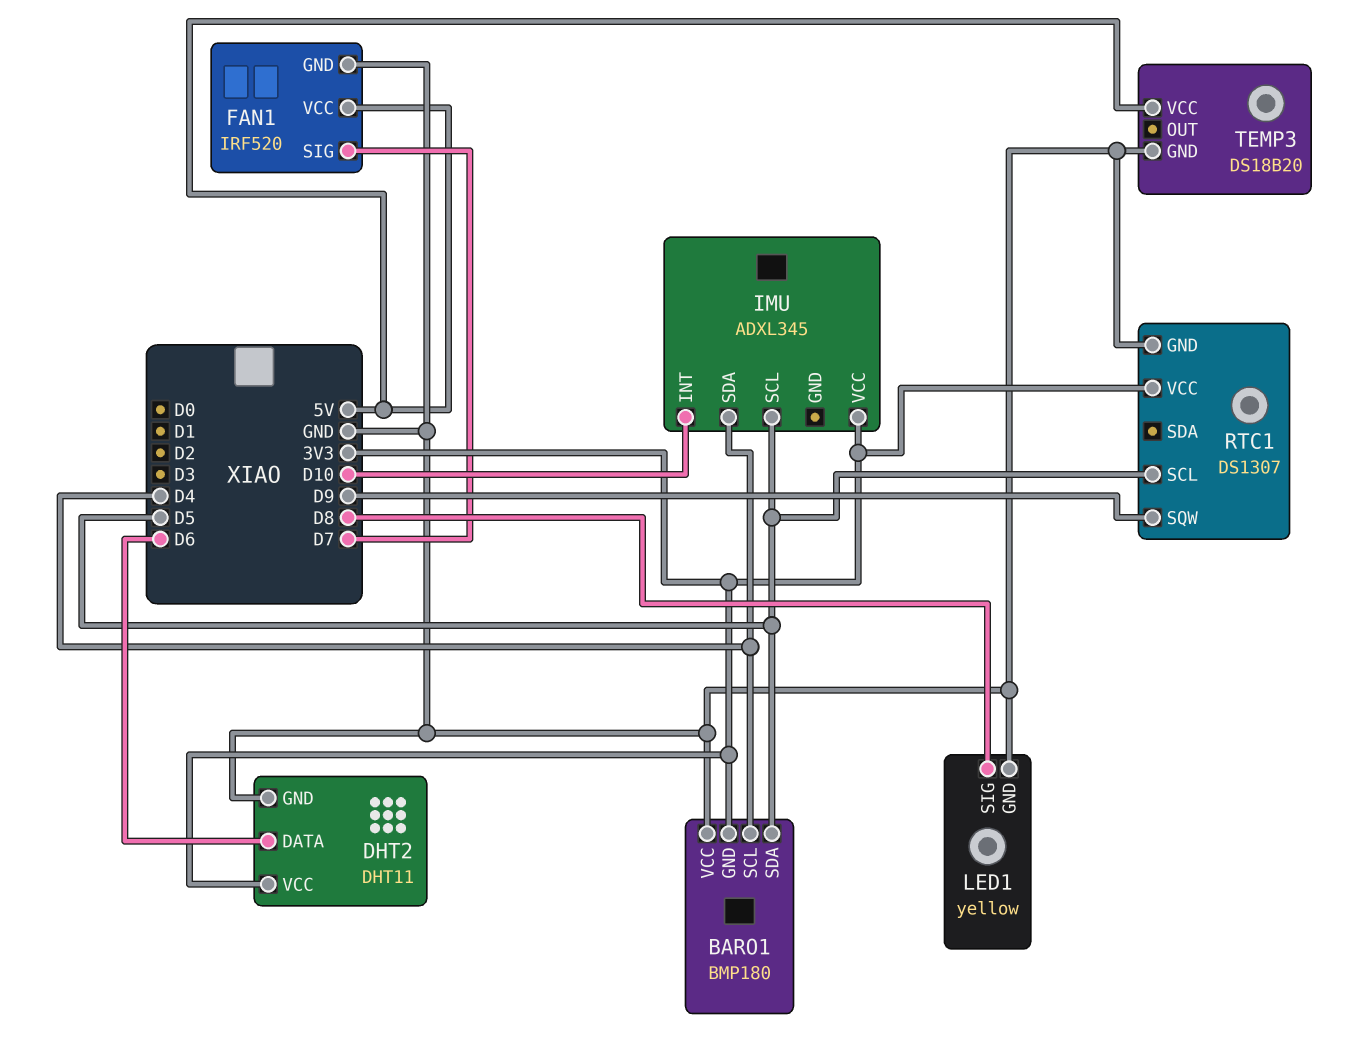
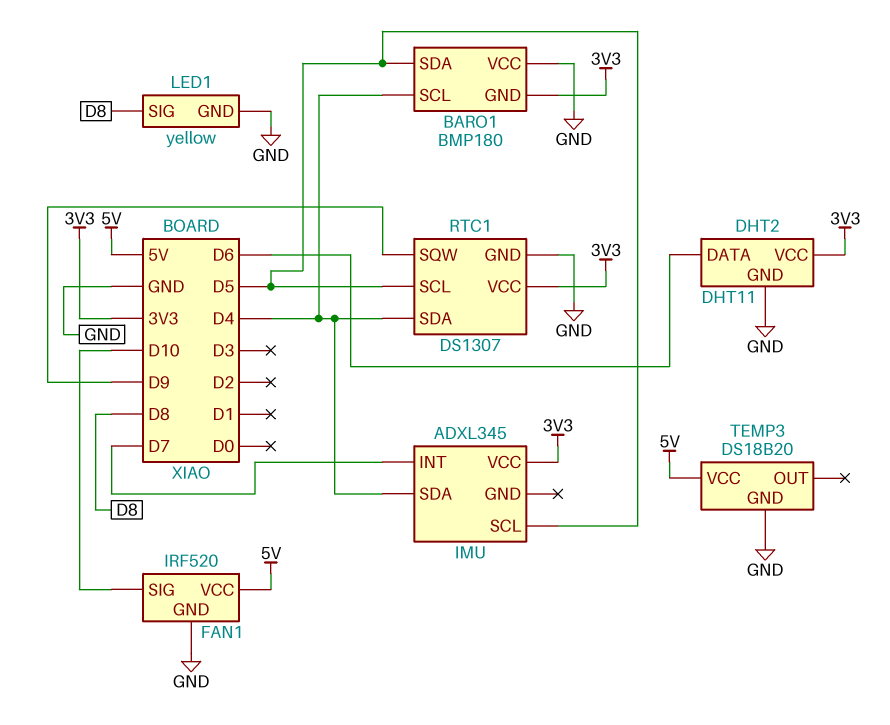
FAN1 pin SIG: D7 -> D10
IMU pin INT: D10 -> D7
RTC1 pin SDA: none -> D4

